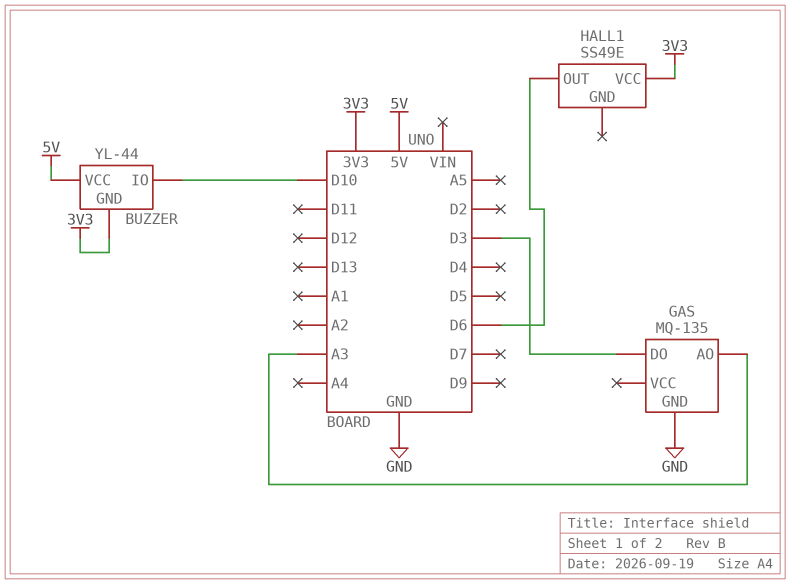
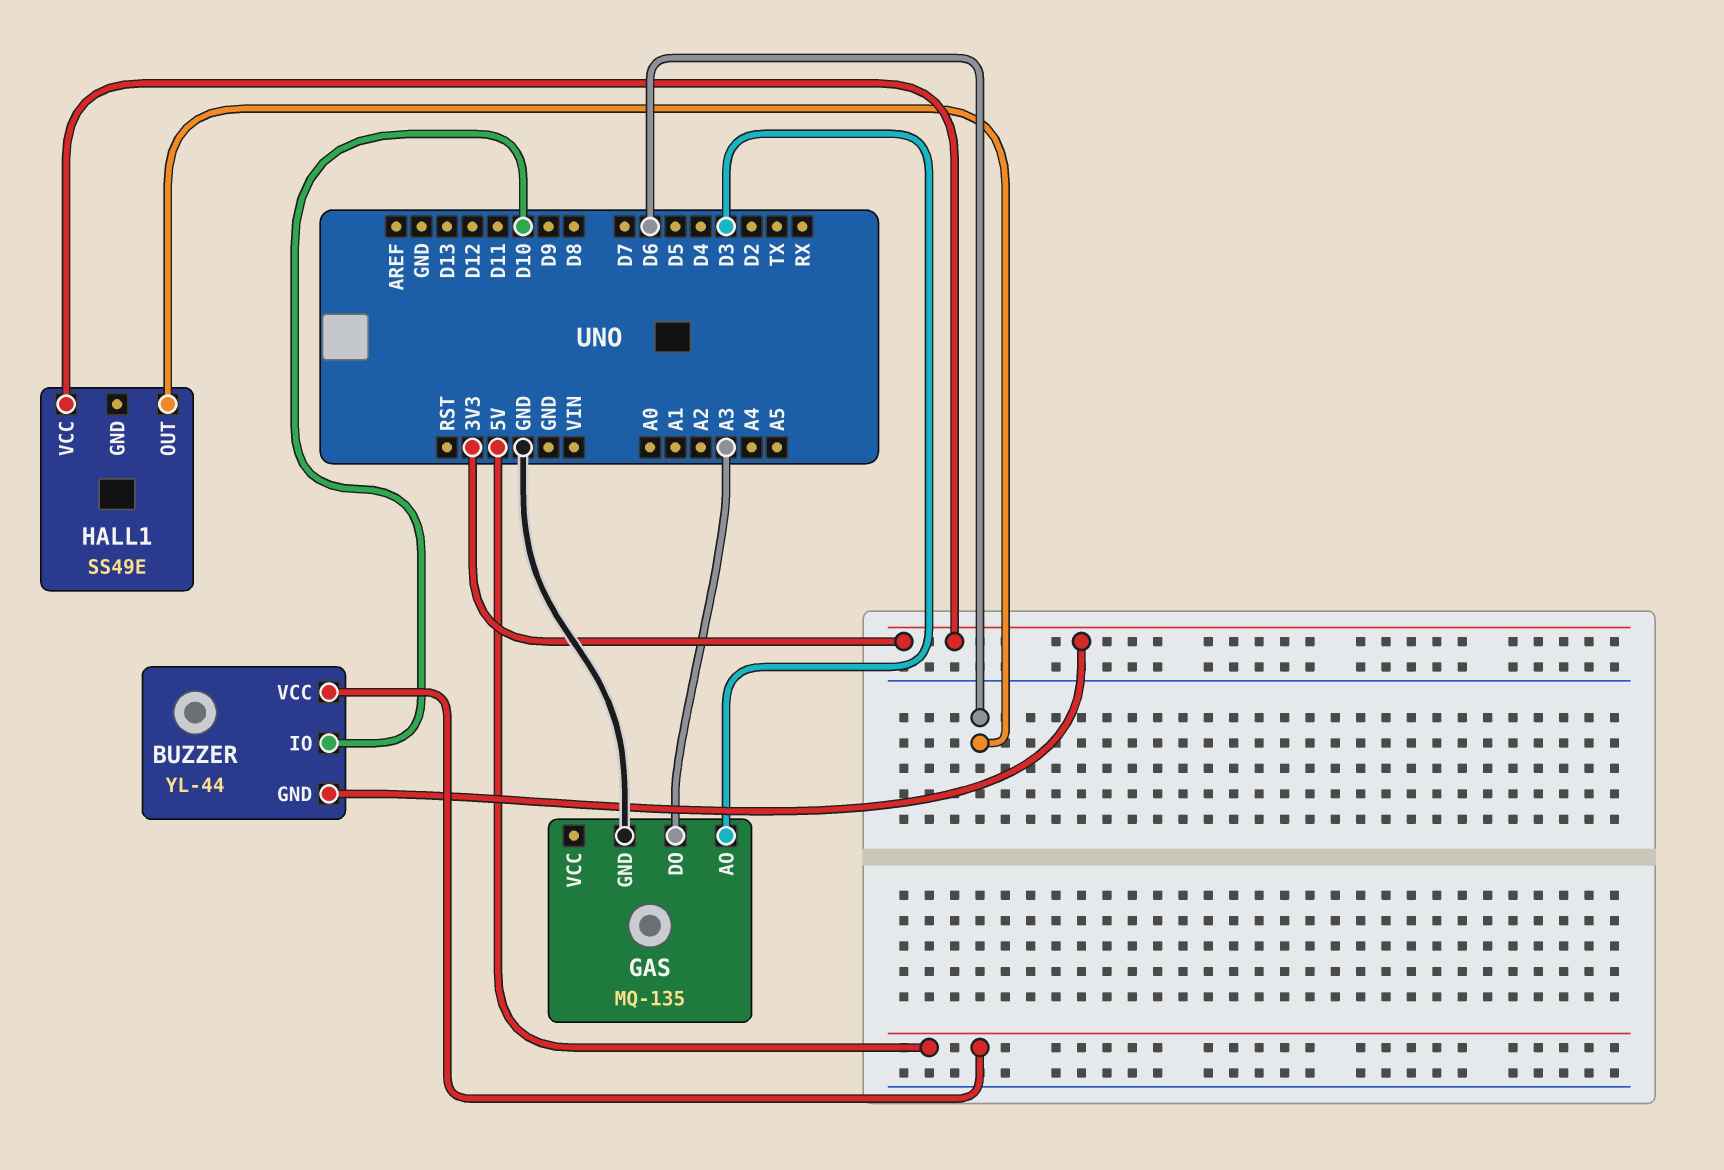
GAS pin AO: A3 -> D3
GAS pin DO: D3 -> A3

